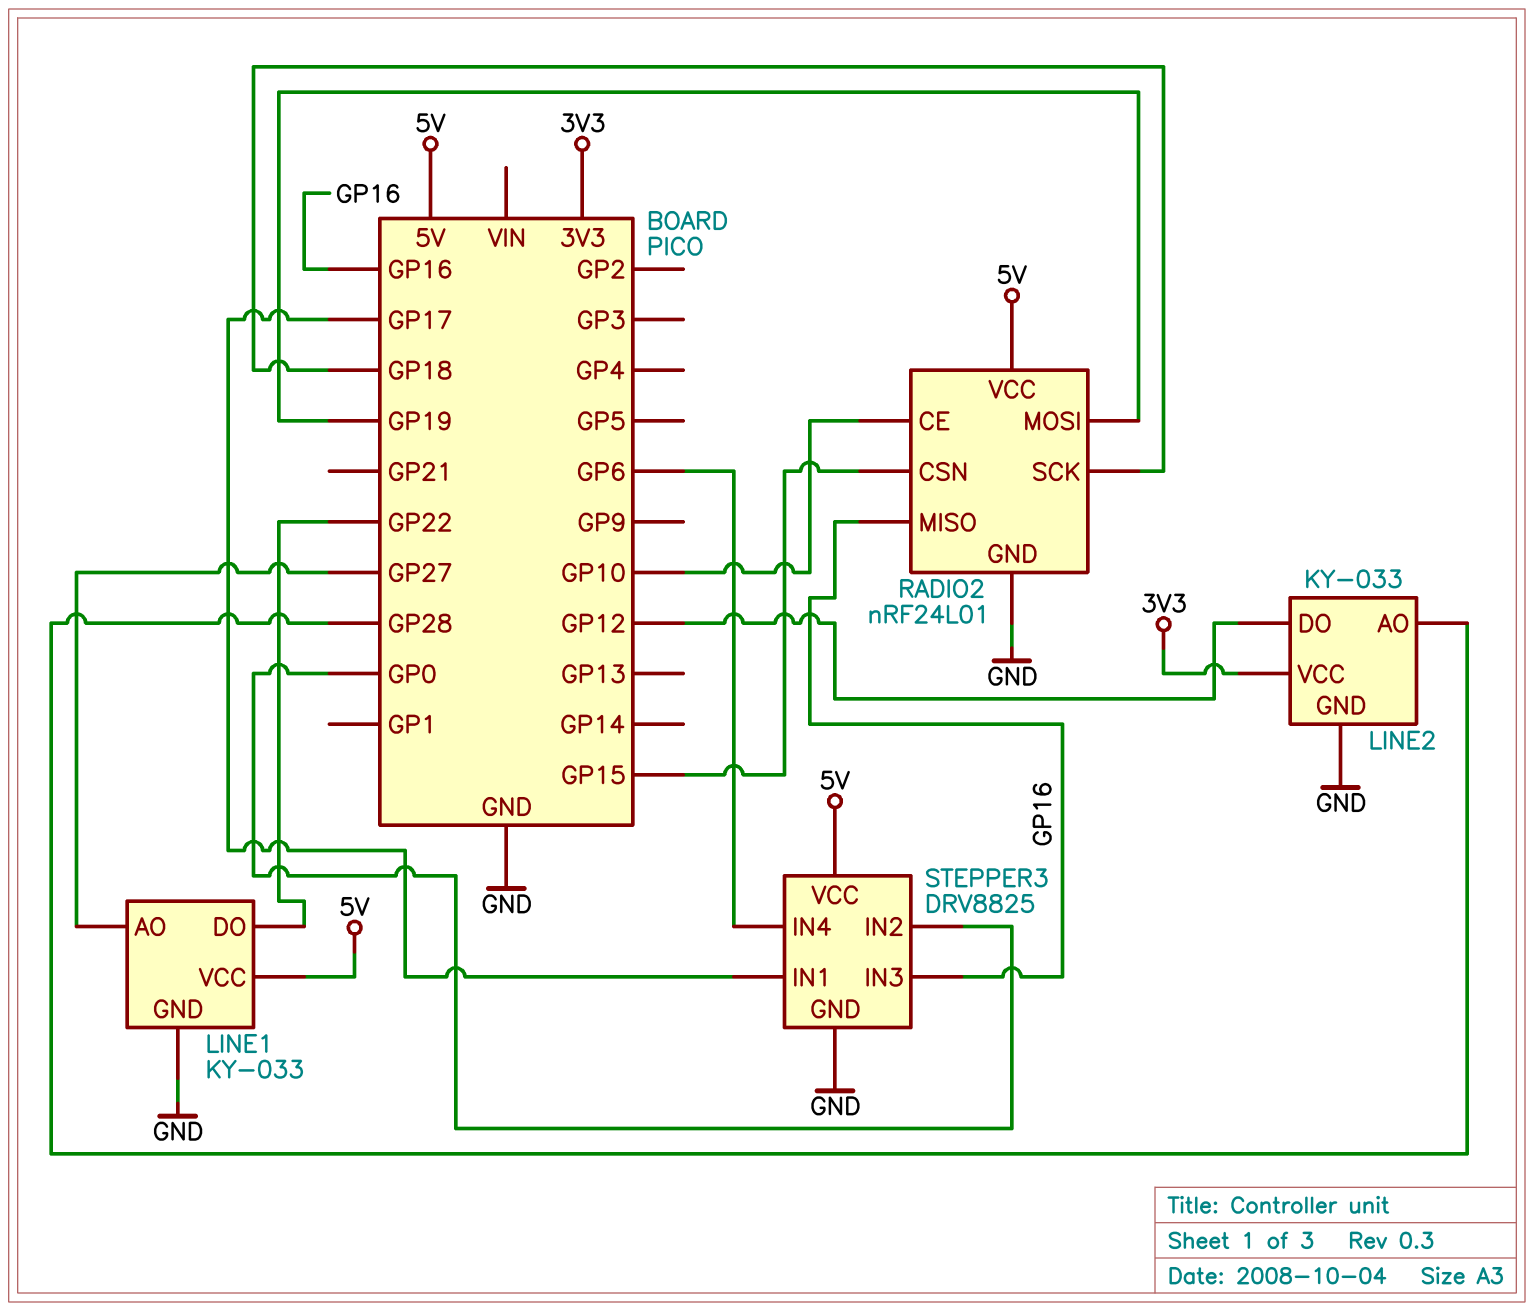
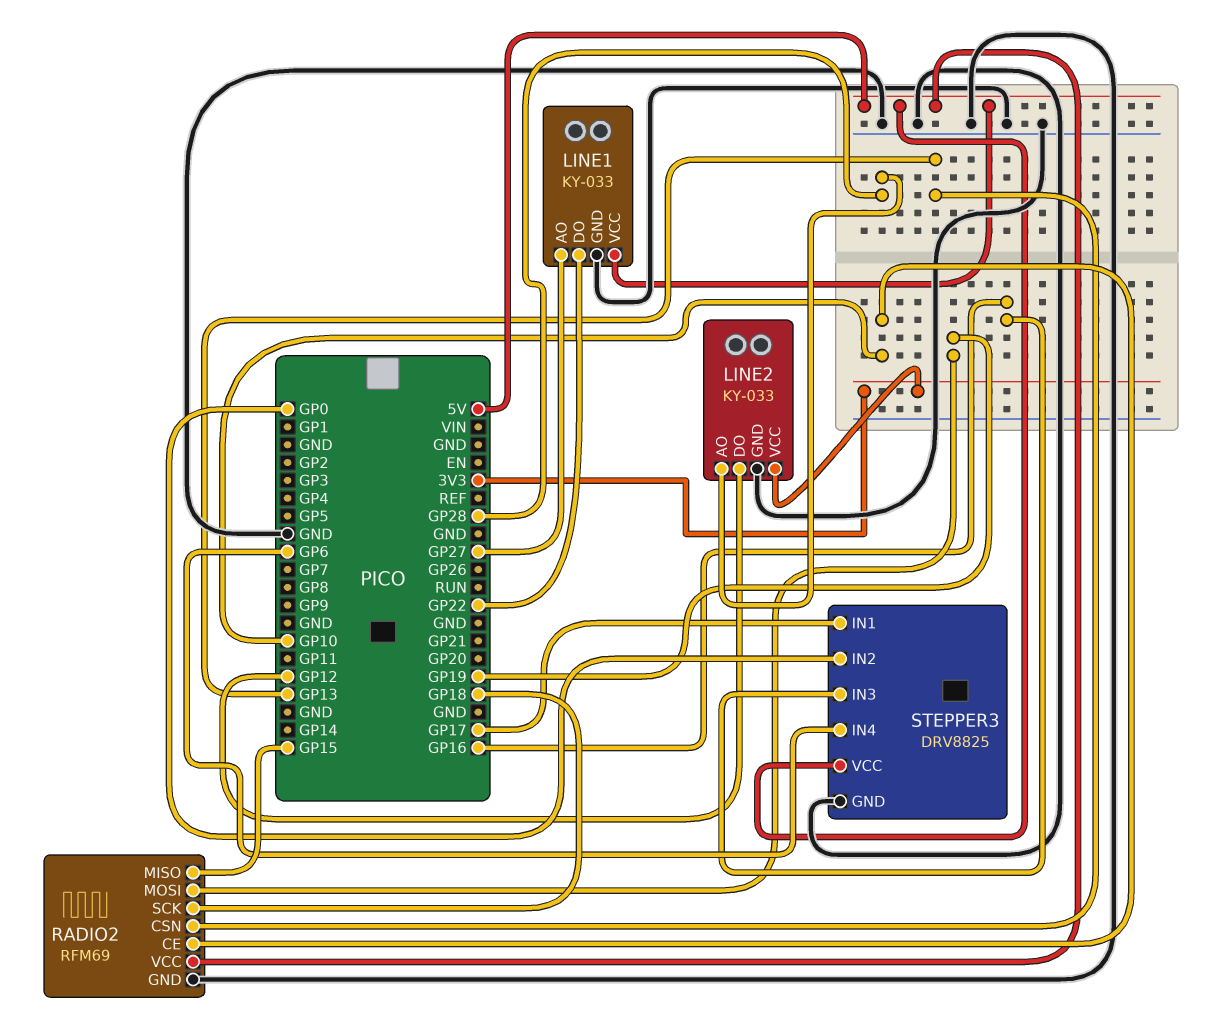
RADIO2: nRF24L01 -> RFM69
RADIO2 pin CSN: GP15 -> GP13
RADIO2 pin MISO: GP16 -> GP15

